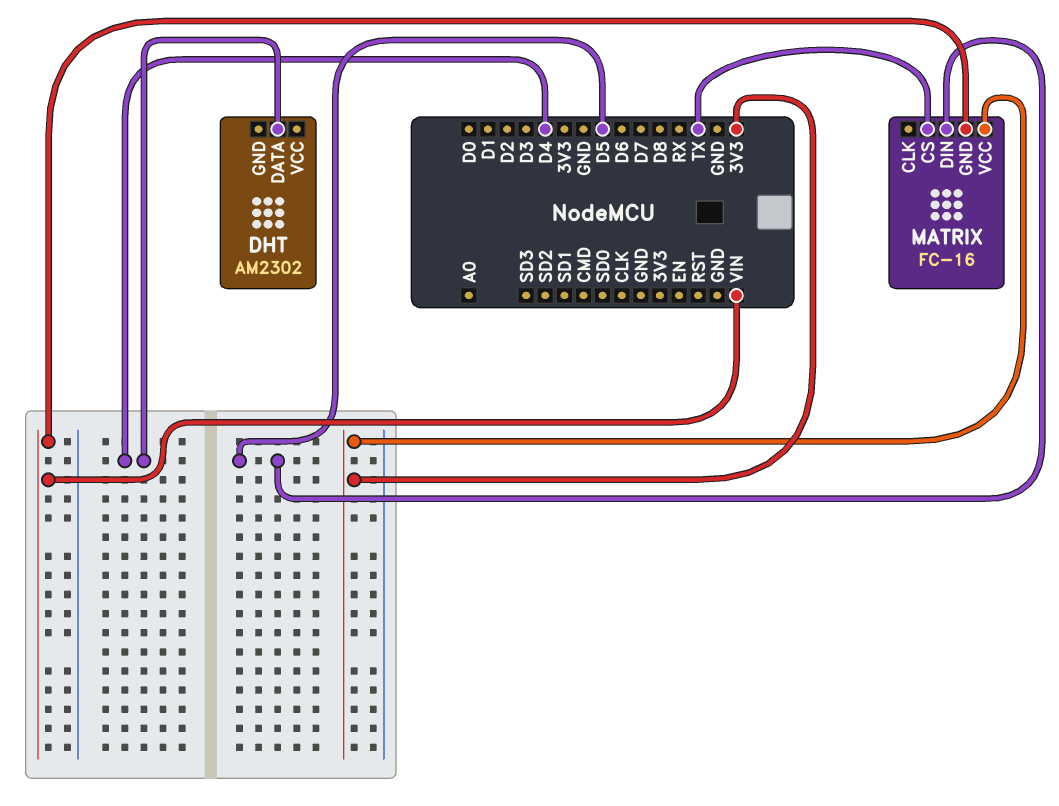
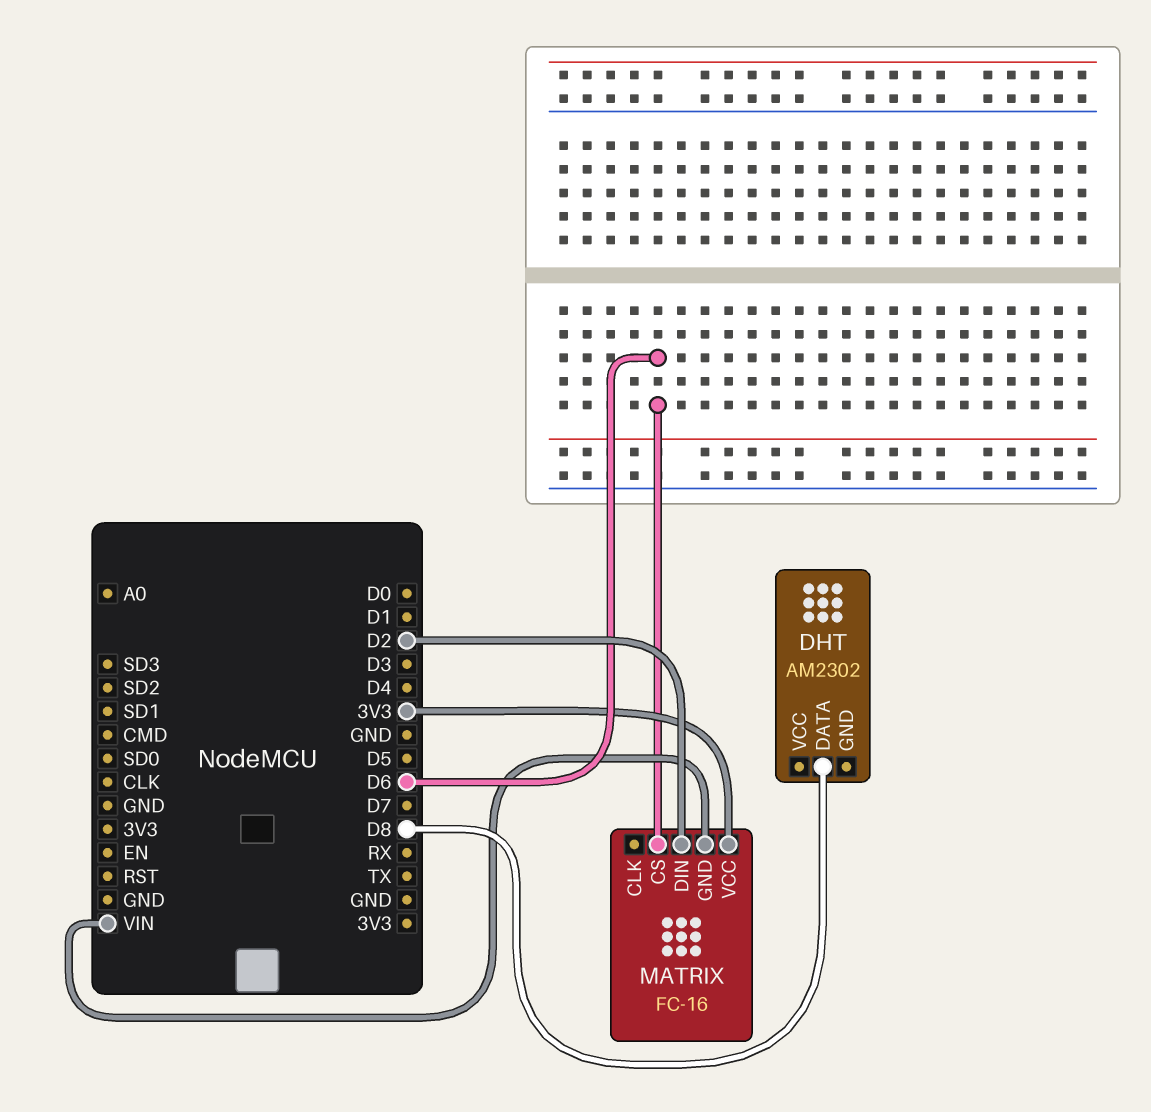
DHT pin DATA: D4 -> D8
MATRIX pin CS: TX -> D6
MATRIX pin DIN: D5 -> D2

